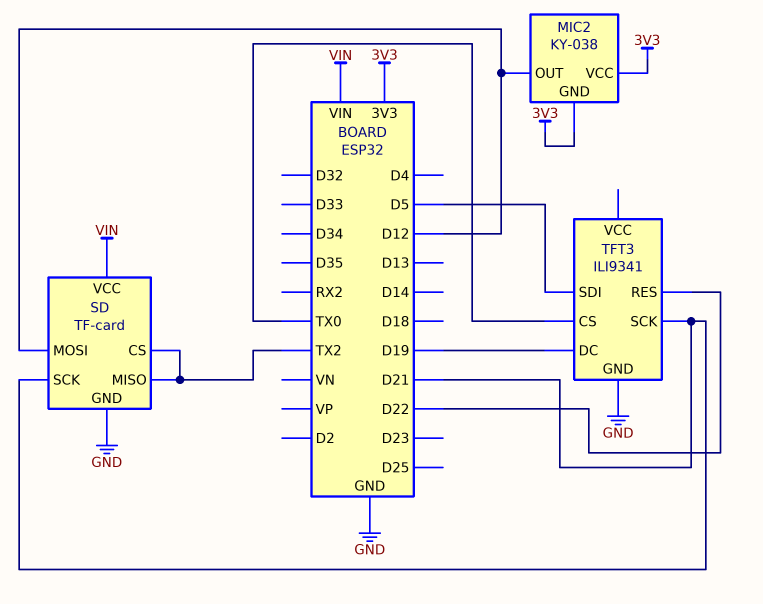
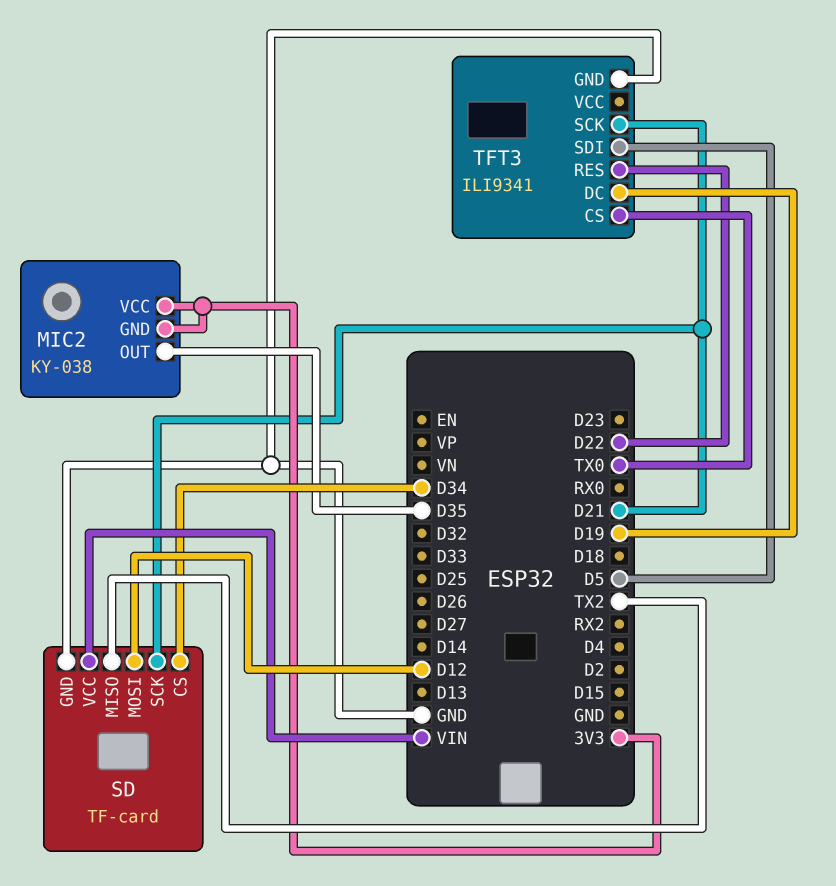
MIC2 pin OUT: D12 -> D35
SD pin CS: TX2 -> D34

